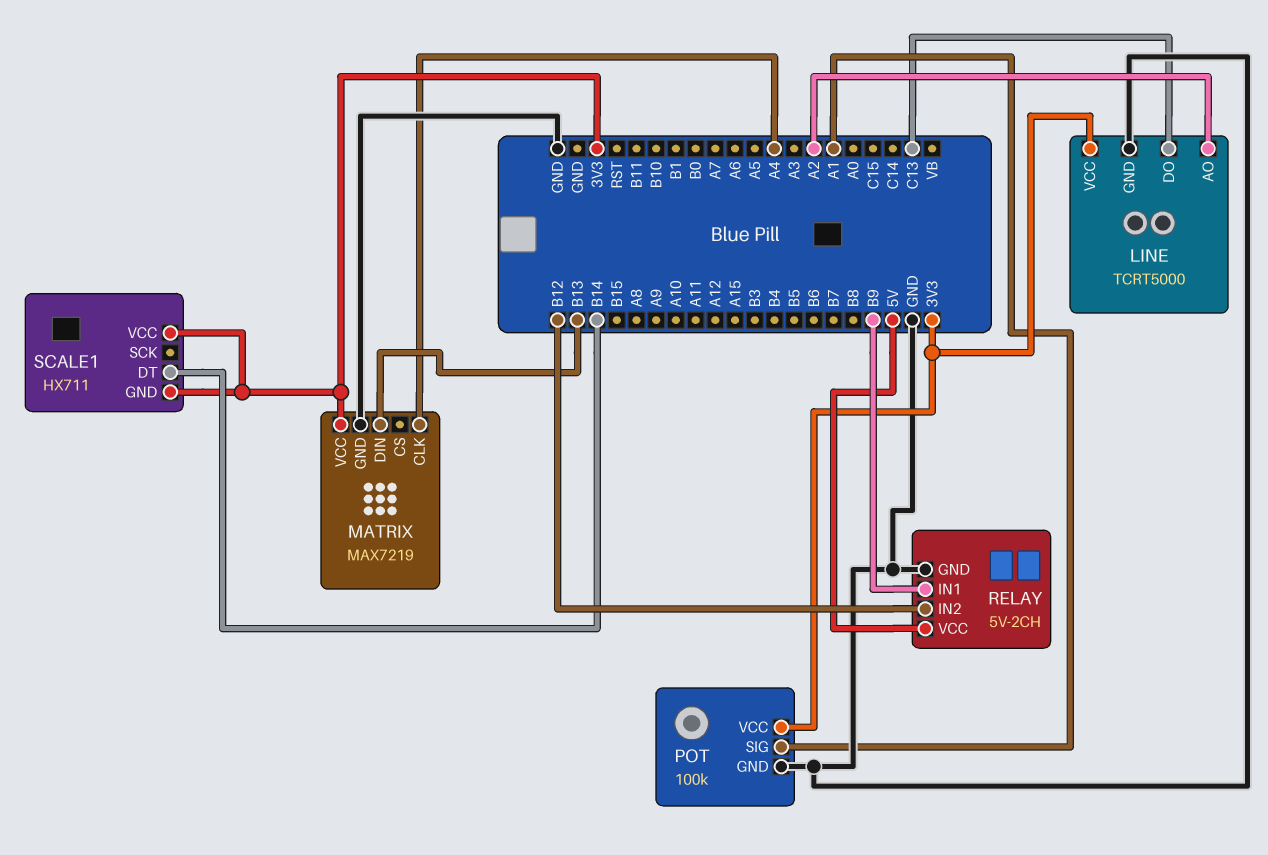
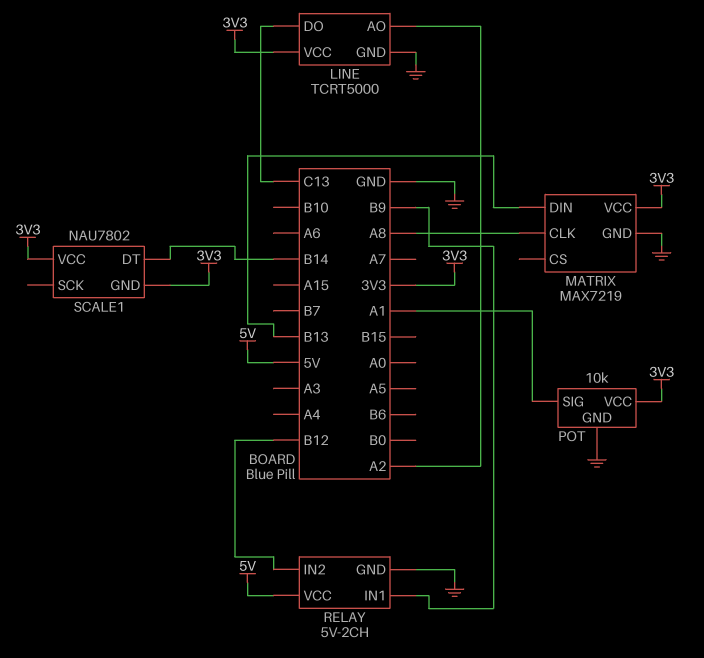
MATRIX pin CLK: A4 -> A8
POT: 100k -> 10k
SCALE1: HX711 -> NAU7802

